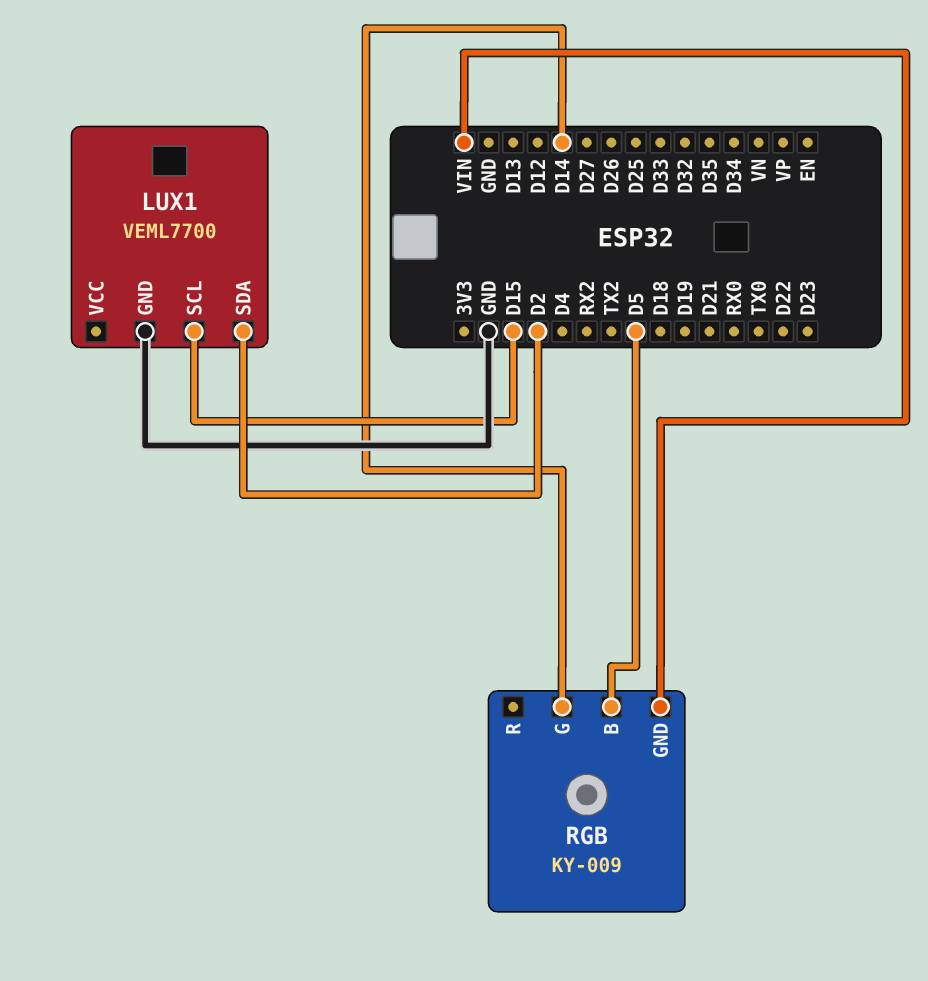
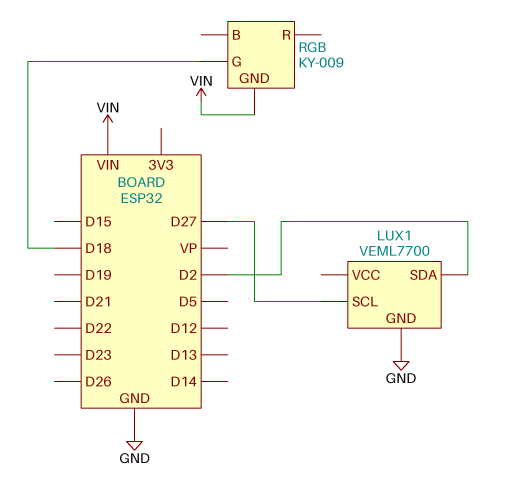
LUX1 pin SCL: D15 -> D27
RGB pin B: D5 -> none
RGB pin G: D14 -> D18

